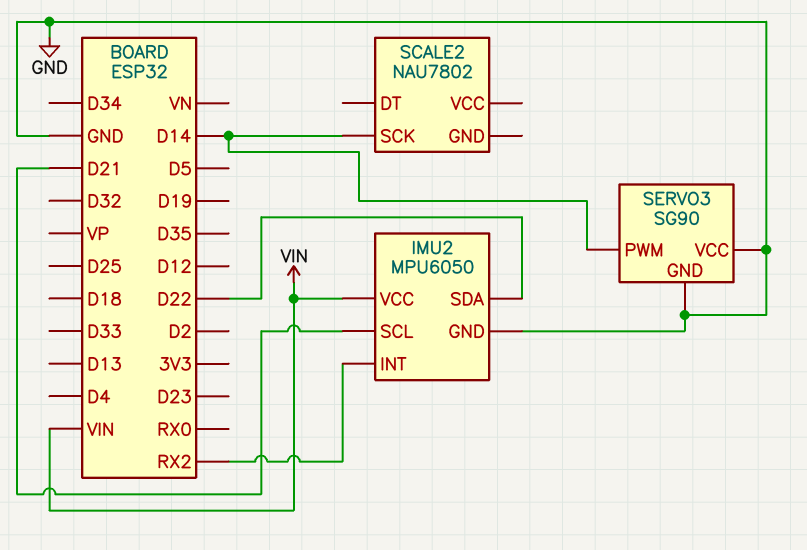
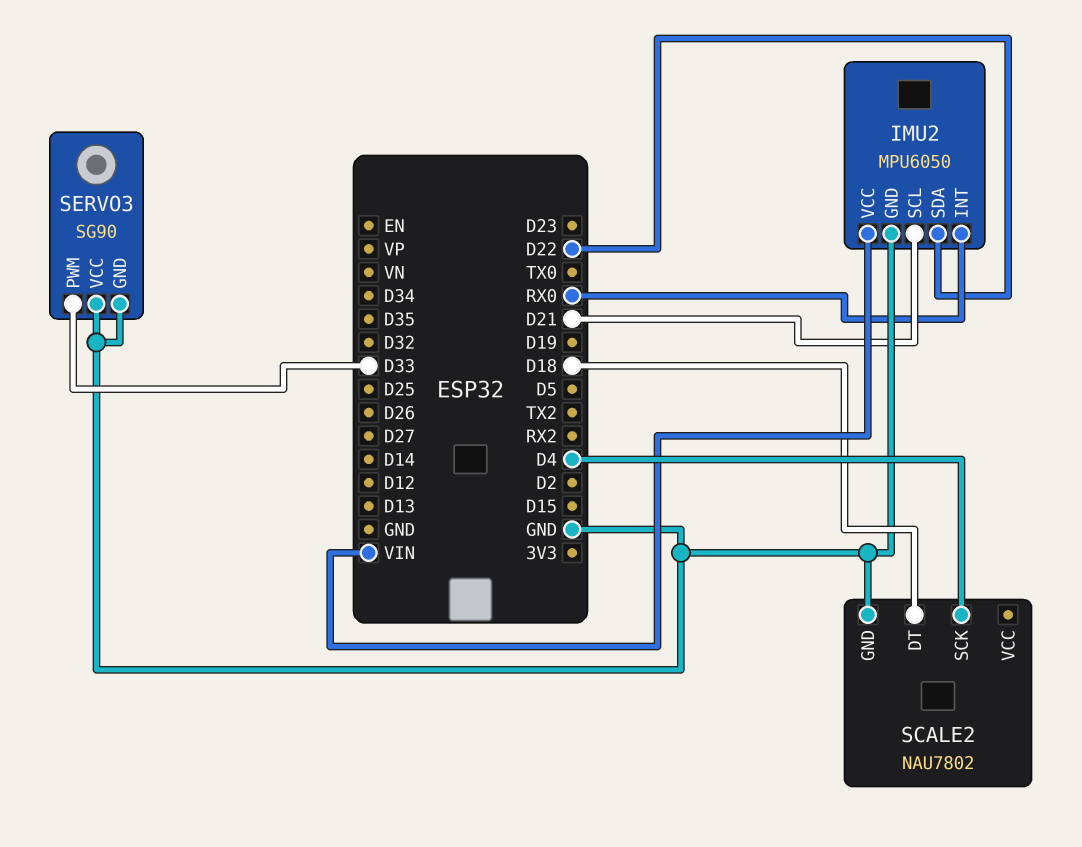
IMU2 pin INT: RX2 -> RX0
SCALE2 pin DT: none -> D18
SCALE2 pin GND: none -> GND
SCALE2 pin SCK: D14 -> D4
SERVO3 pin PWM: D14 -> D33

